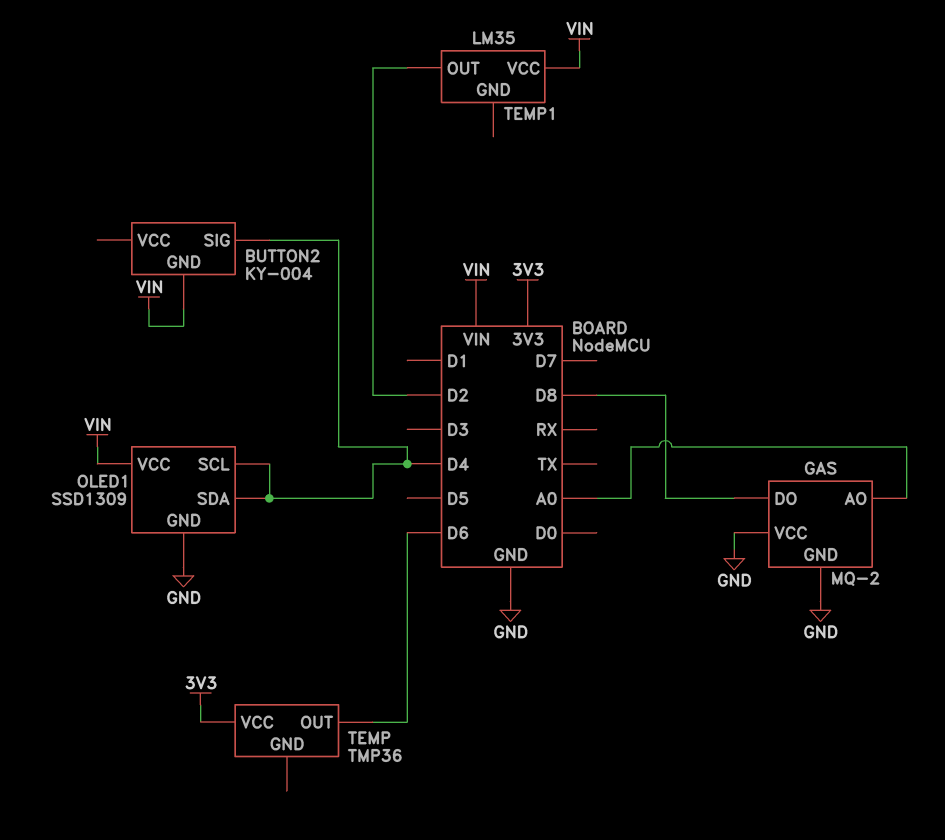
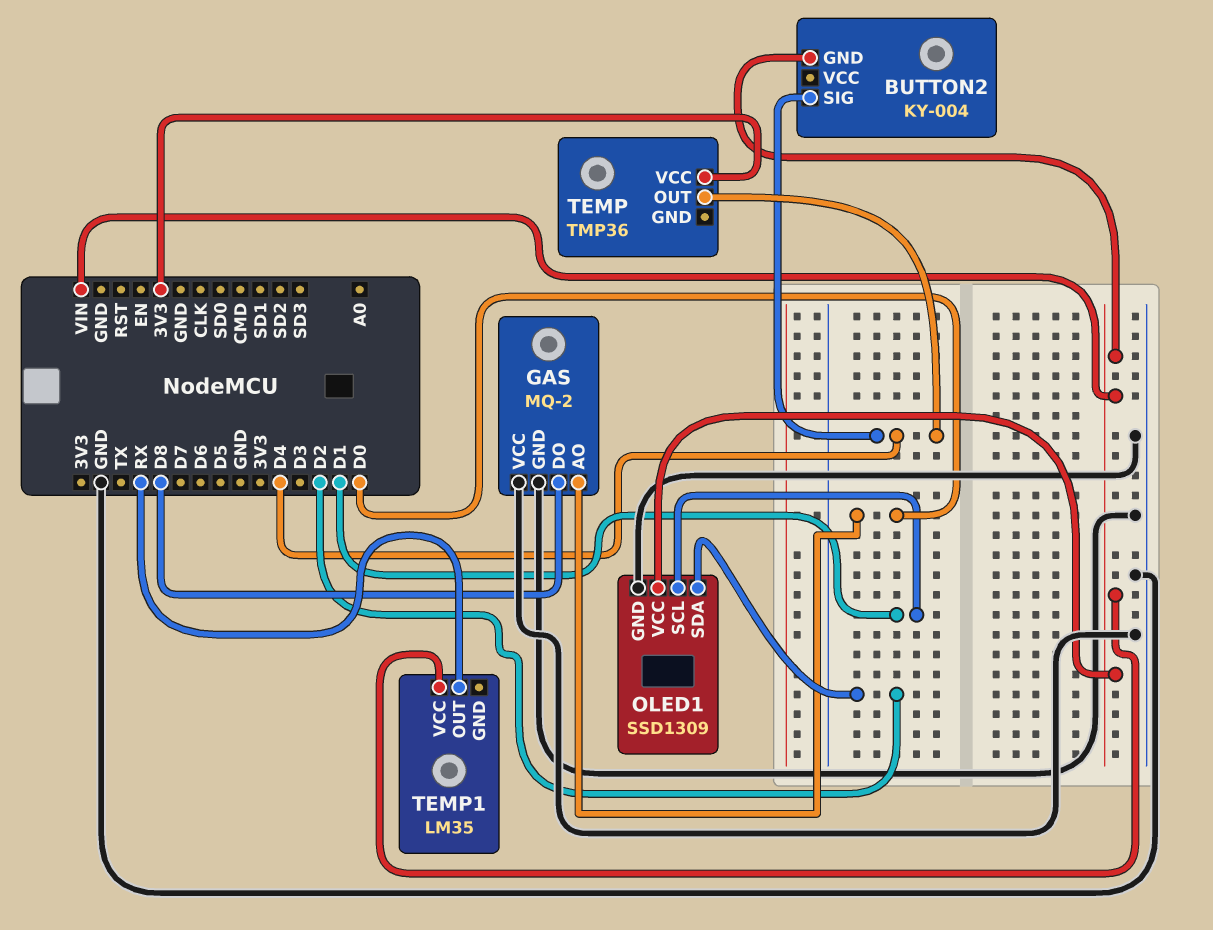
GAS pin AO: A0 -> D0
OLED1 pin SCL: D4 -> D1
OLED1 pin SDA: D4 -> D2
TEMP pin OUT: D6 -> D4
TEMP1 pin OUT: D2 -> RX

